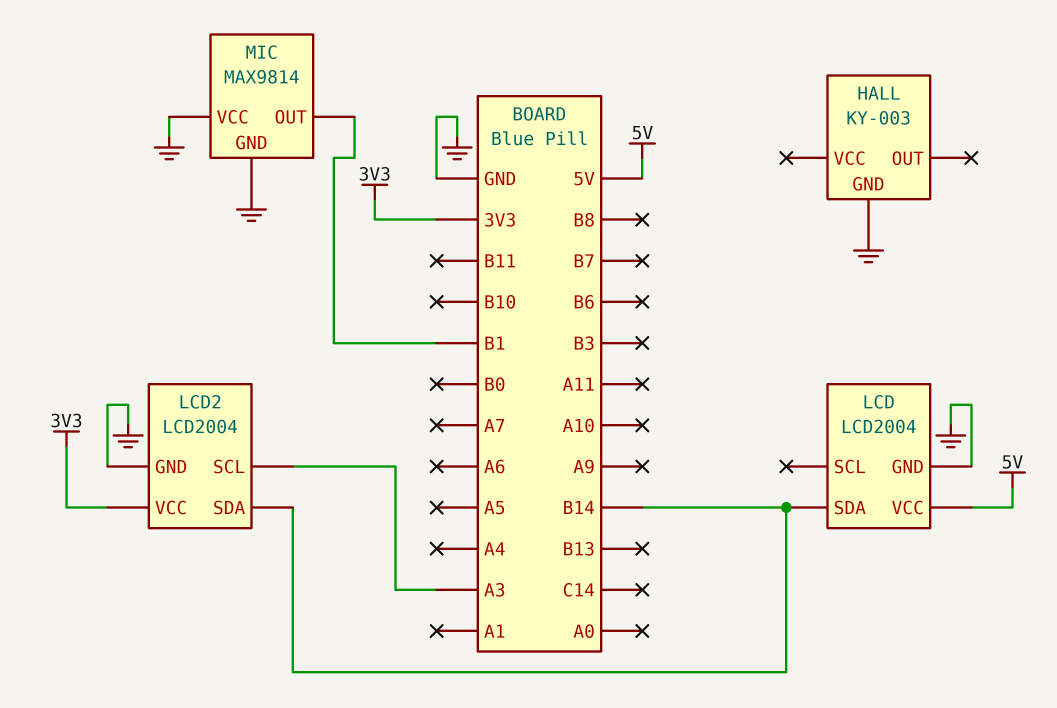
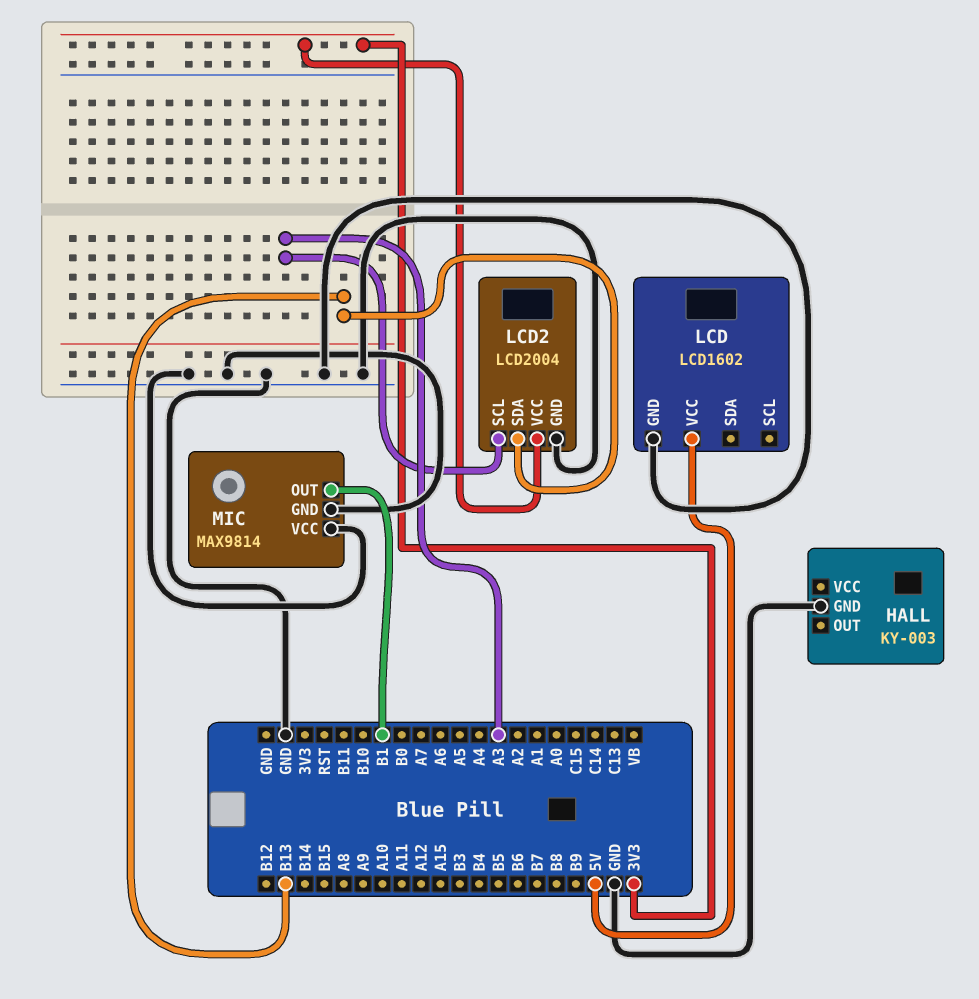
LCD: LCD2004 -> LCD1602
LCD pin SDA: B14 -> none
LCD2 pin SDA: B14 -> B13

